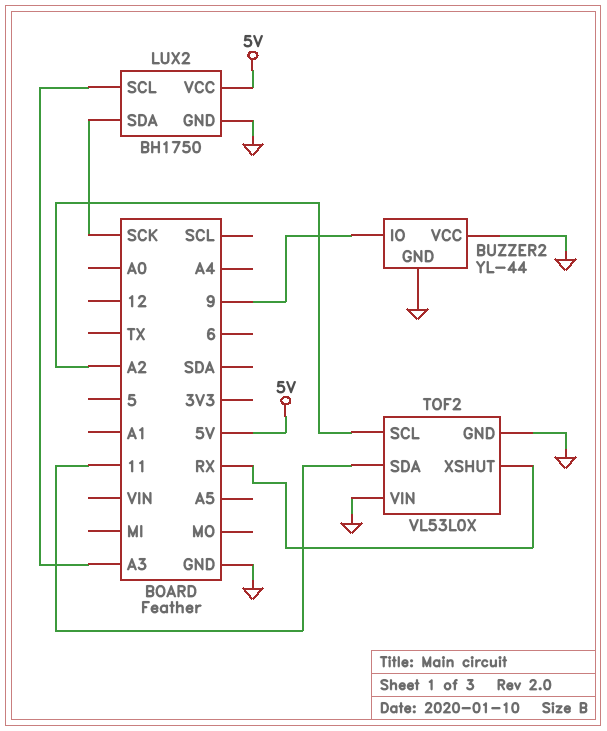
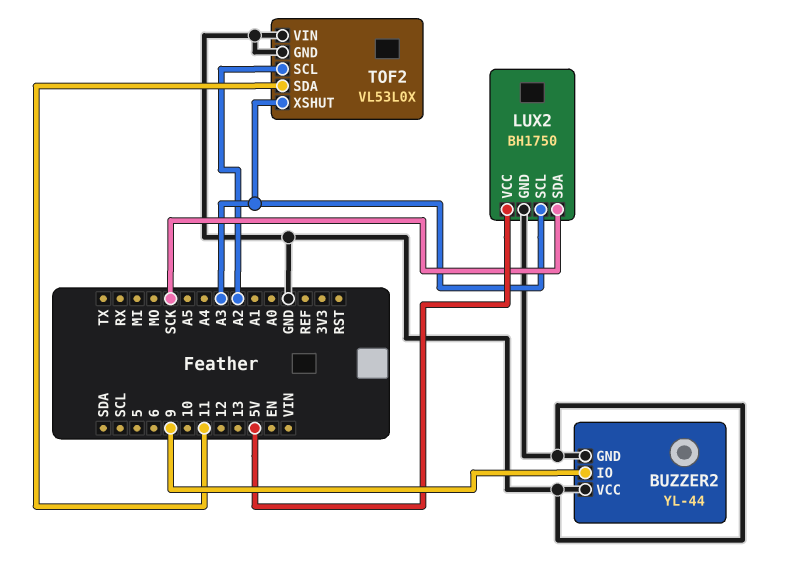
TOF2 pin XSHUT: RX -> A3

